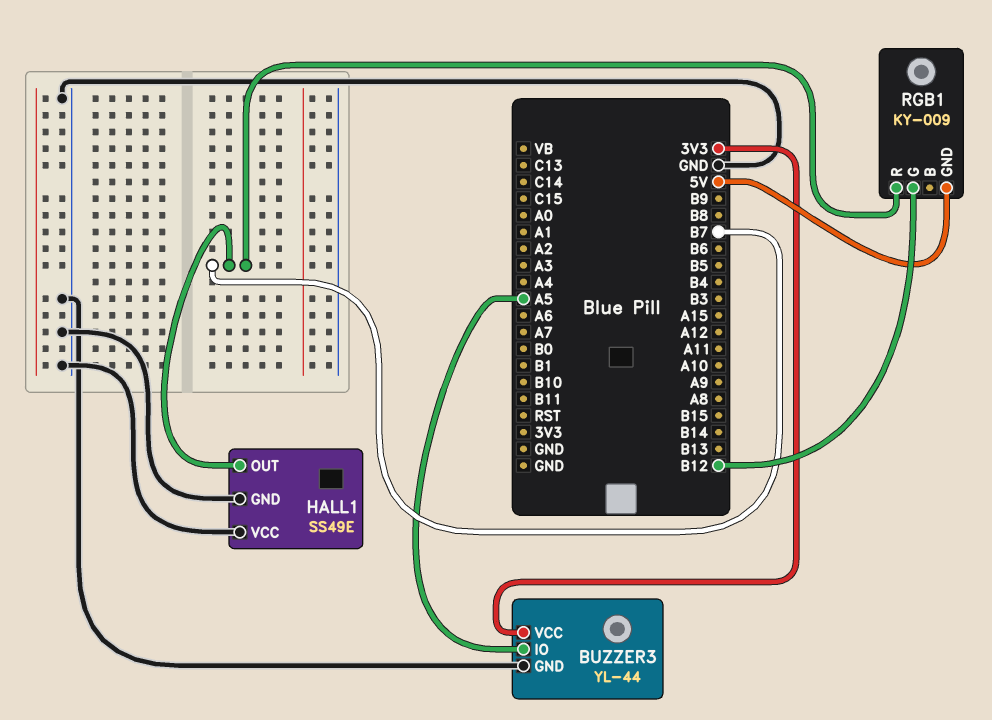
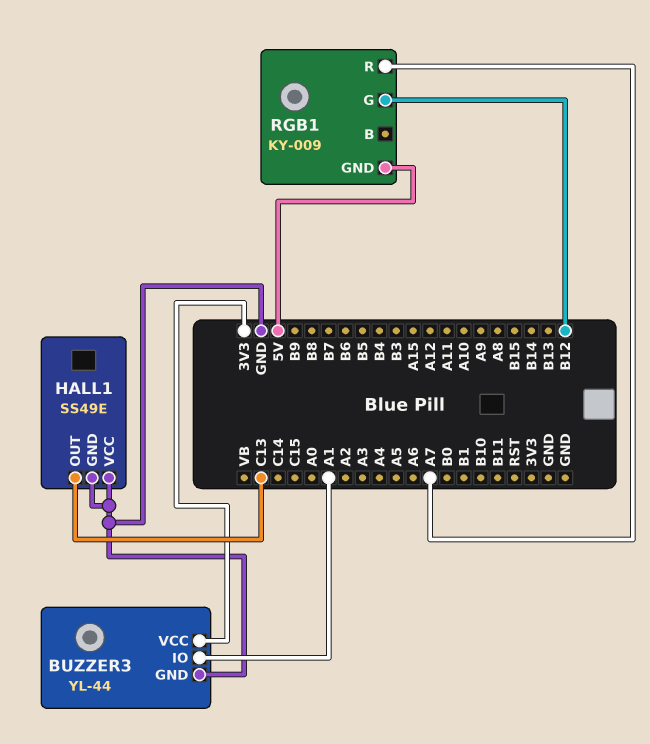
BUZZER3 pin IO: A5 -> A1
HALL1 pin OUT: B7 -> C13
RGB1 pin R: B7 -> A7

